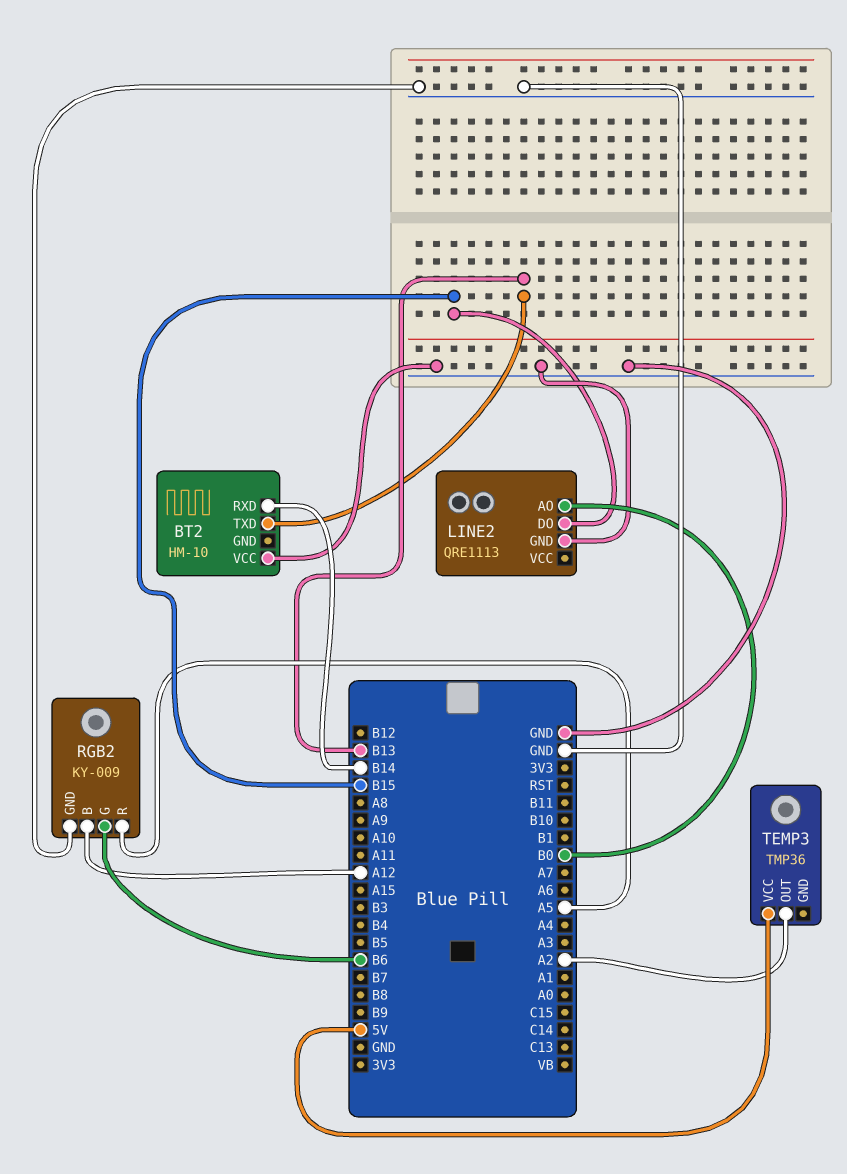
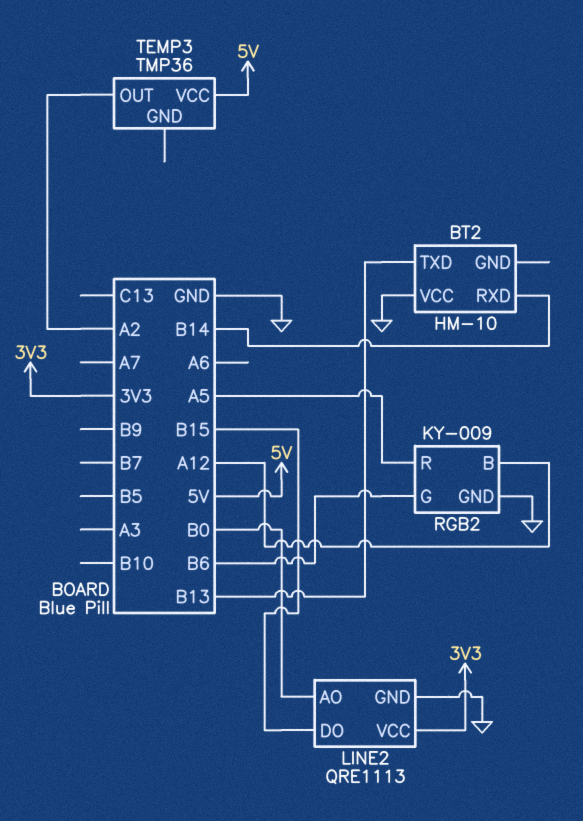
LINE2 pin VCC: none -> 3V3

